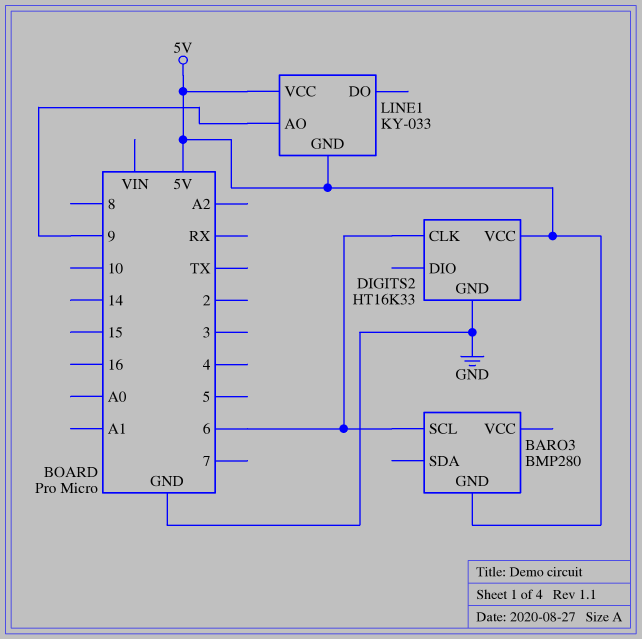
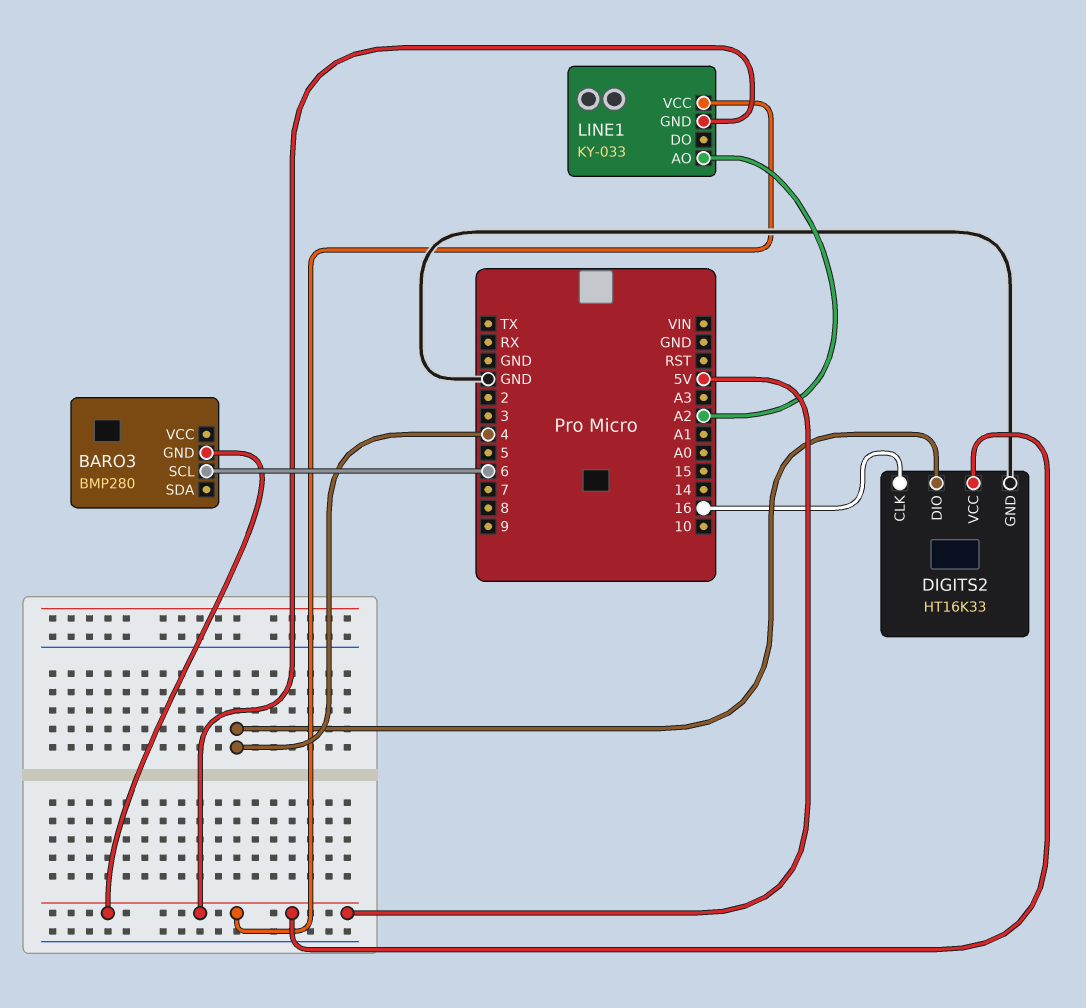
DIGITS2 pin CLK: 6 -> 16
DIGITS2 pin DIO: none -> 4
LINE1 pin AO: 9 -> A2

